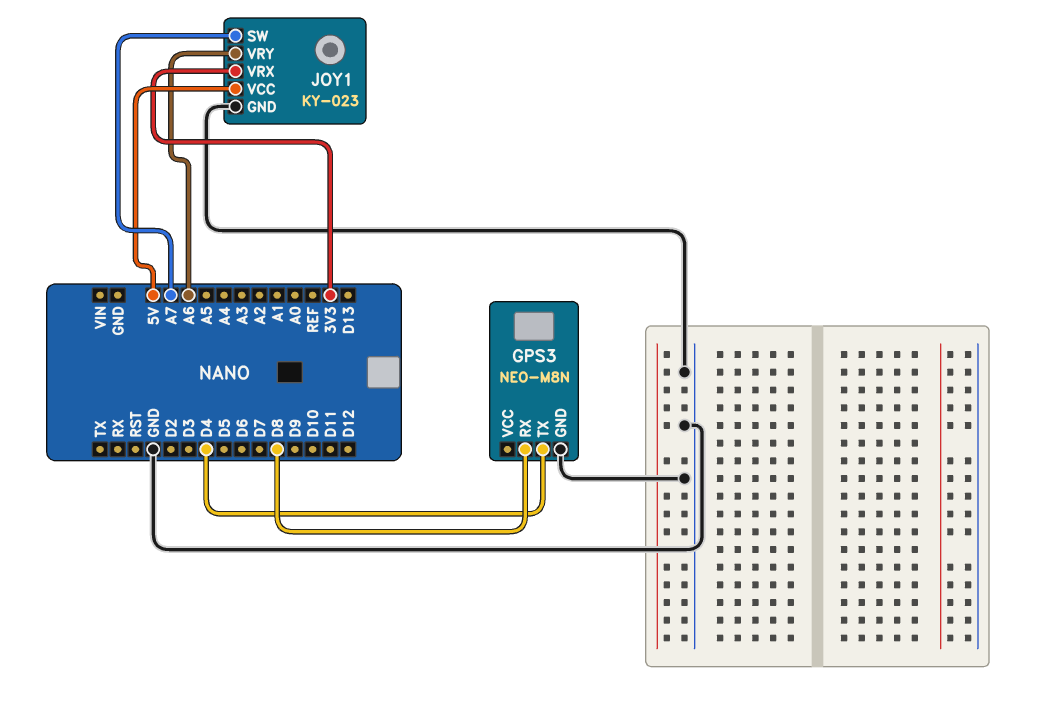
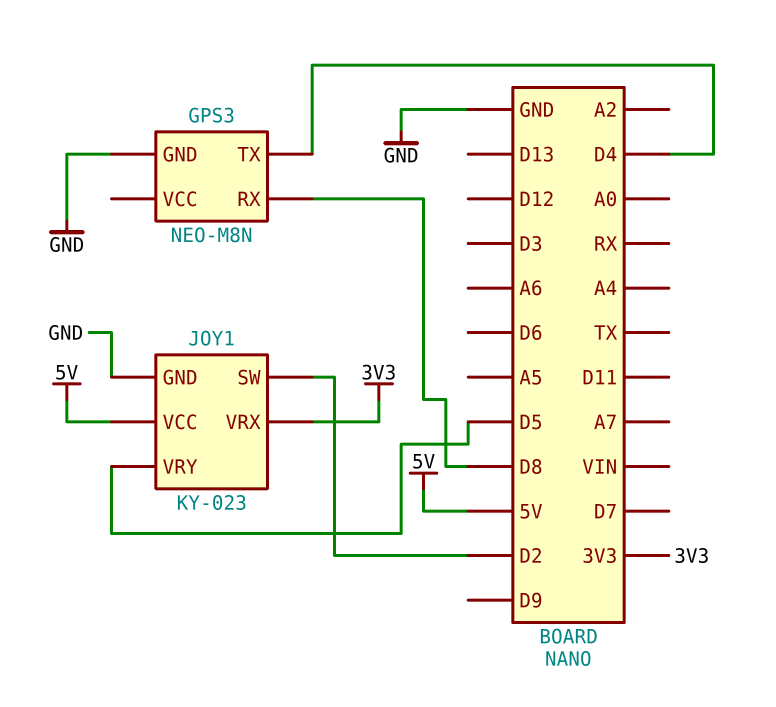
JOY1 pin SW: A7 -> D2
JOY1 pin VRY: A6 -> D5

